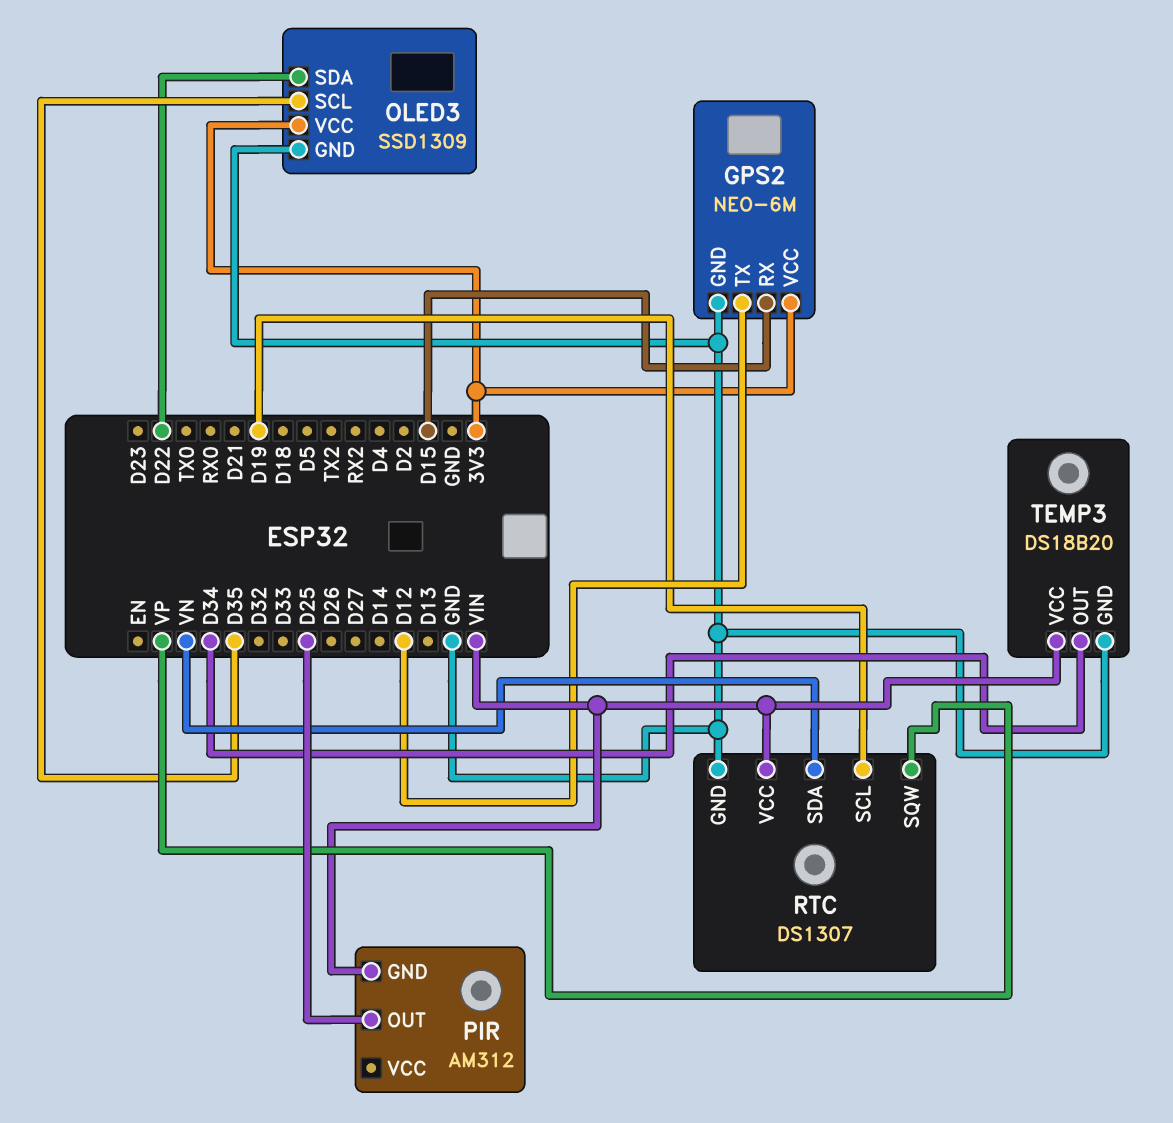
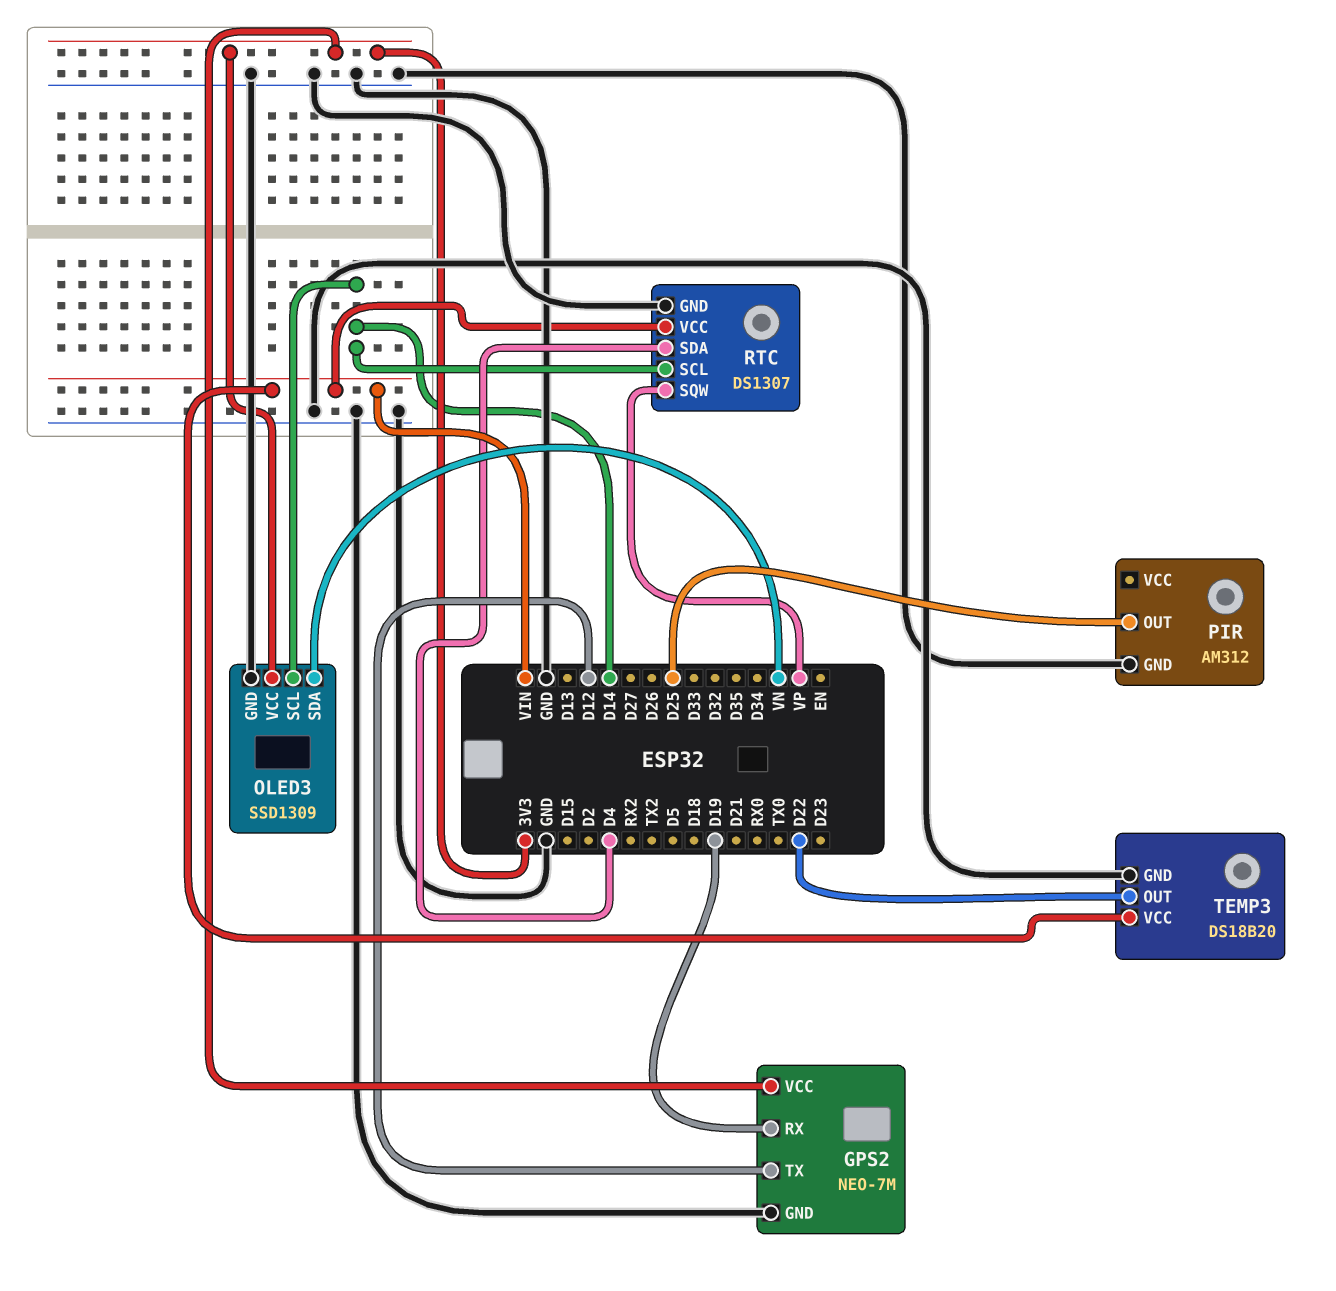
GPS2: NEO-6M -> NEO-7M
GPS2 pin RX: D15 -> D19
OLED3 pin SCL: D35 -> D14
OLED3 pin SDA: D22 -> VN
PIR pin GND: VIN -> GND
RTC pin SCL: D19 -> D14
RTC pin SDA: VN -> D4
TEMP3 pin OUT: D34 -> D22

